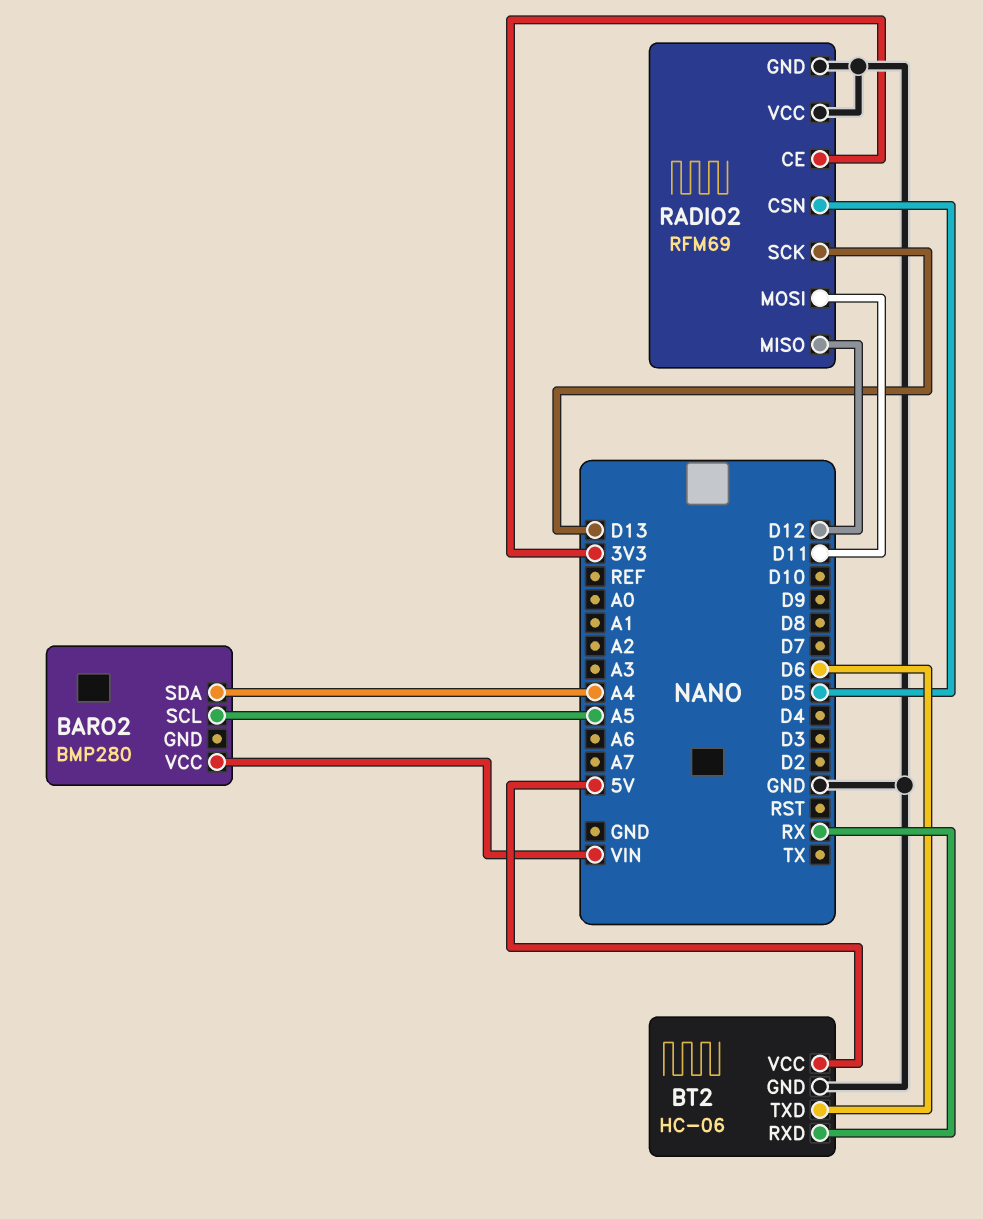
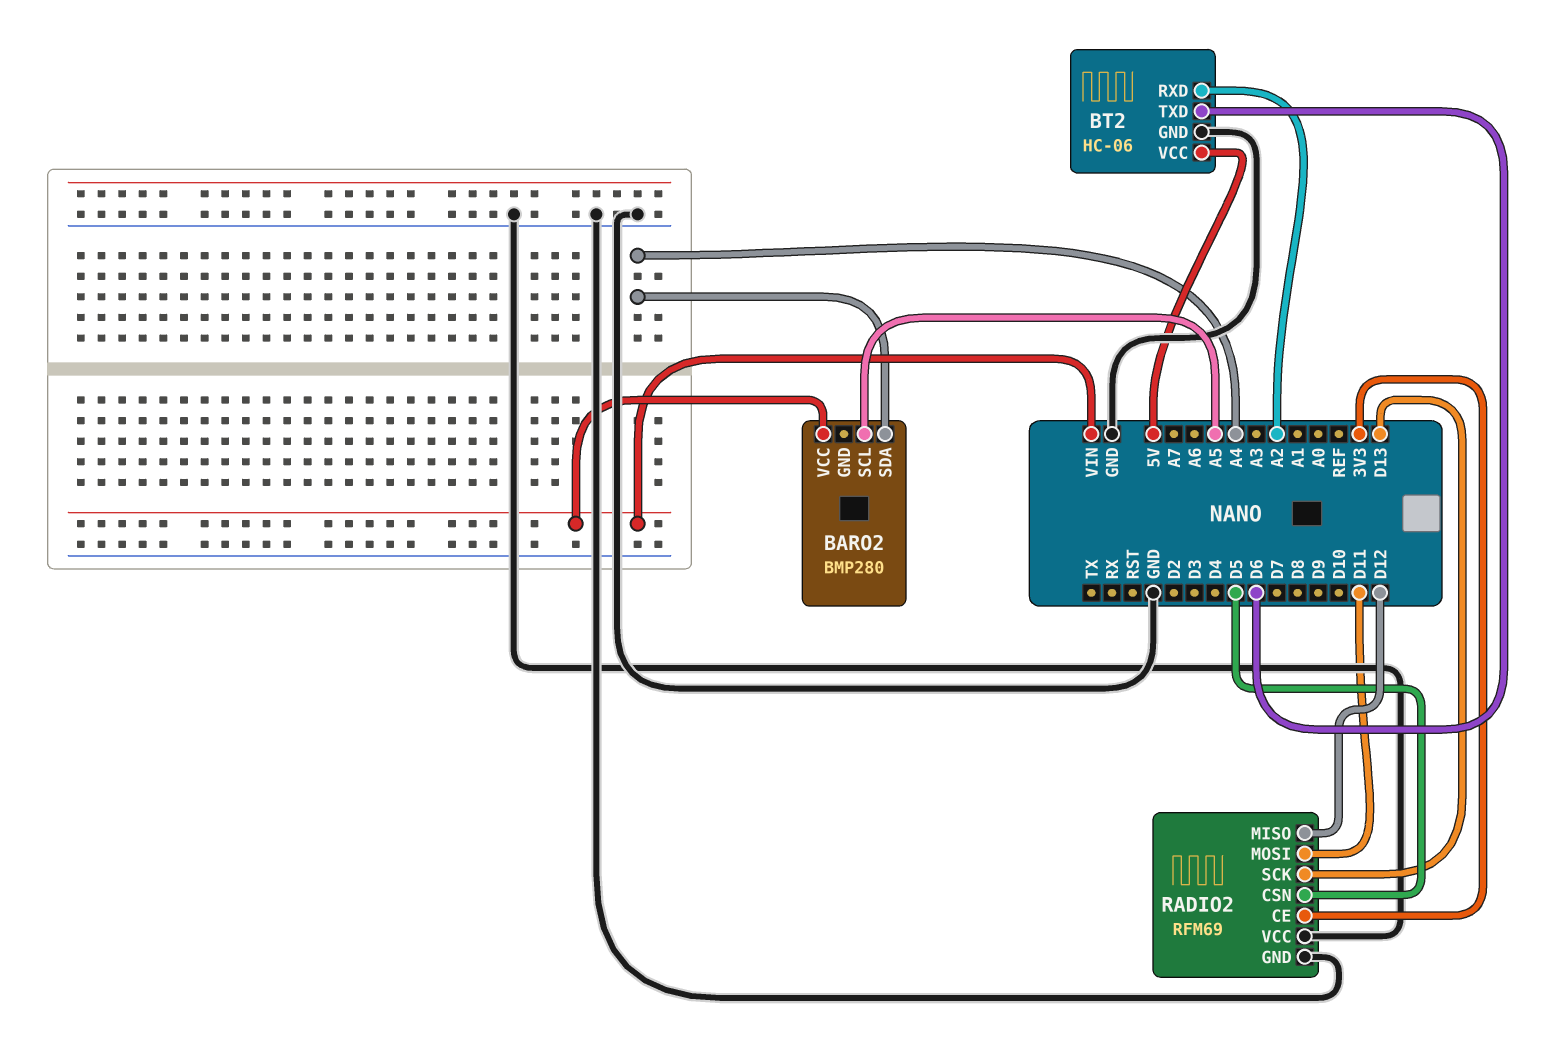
BT2 pin RXD: RX -> A2

